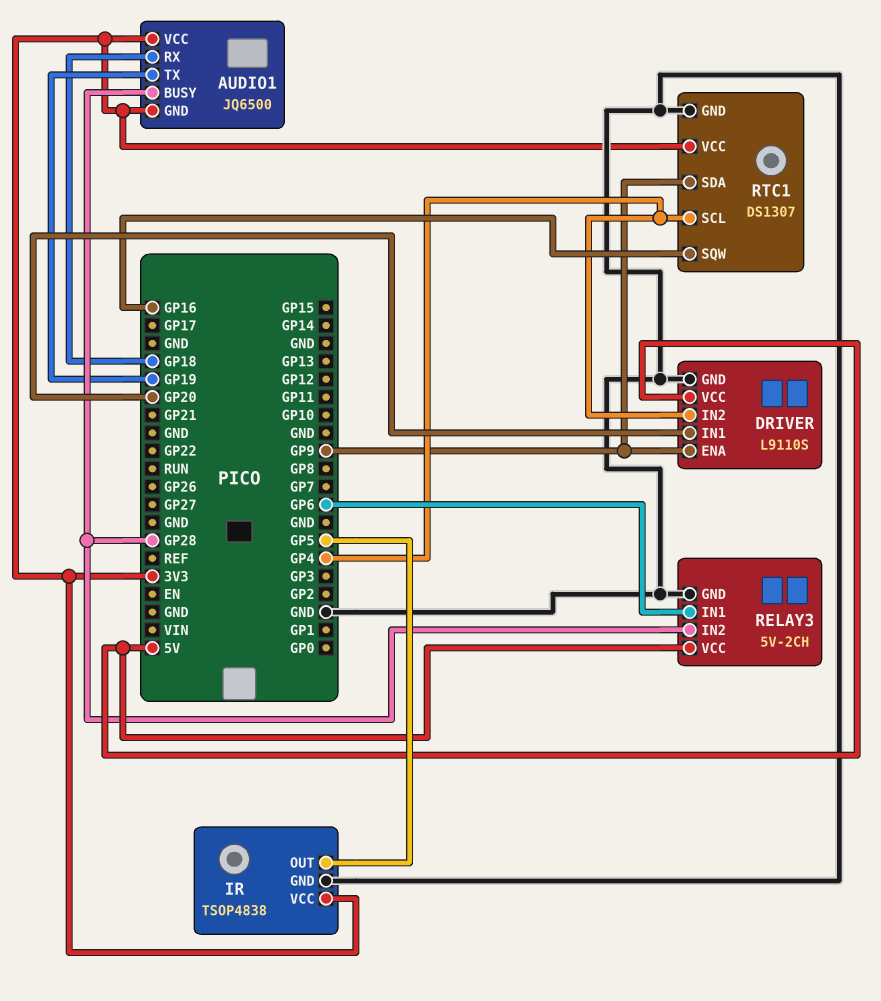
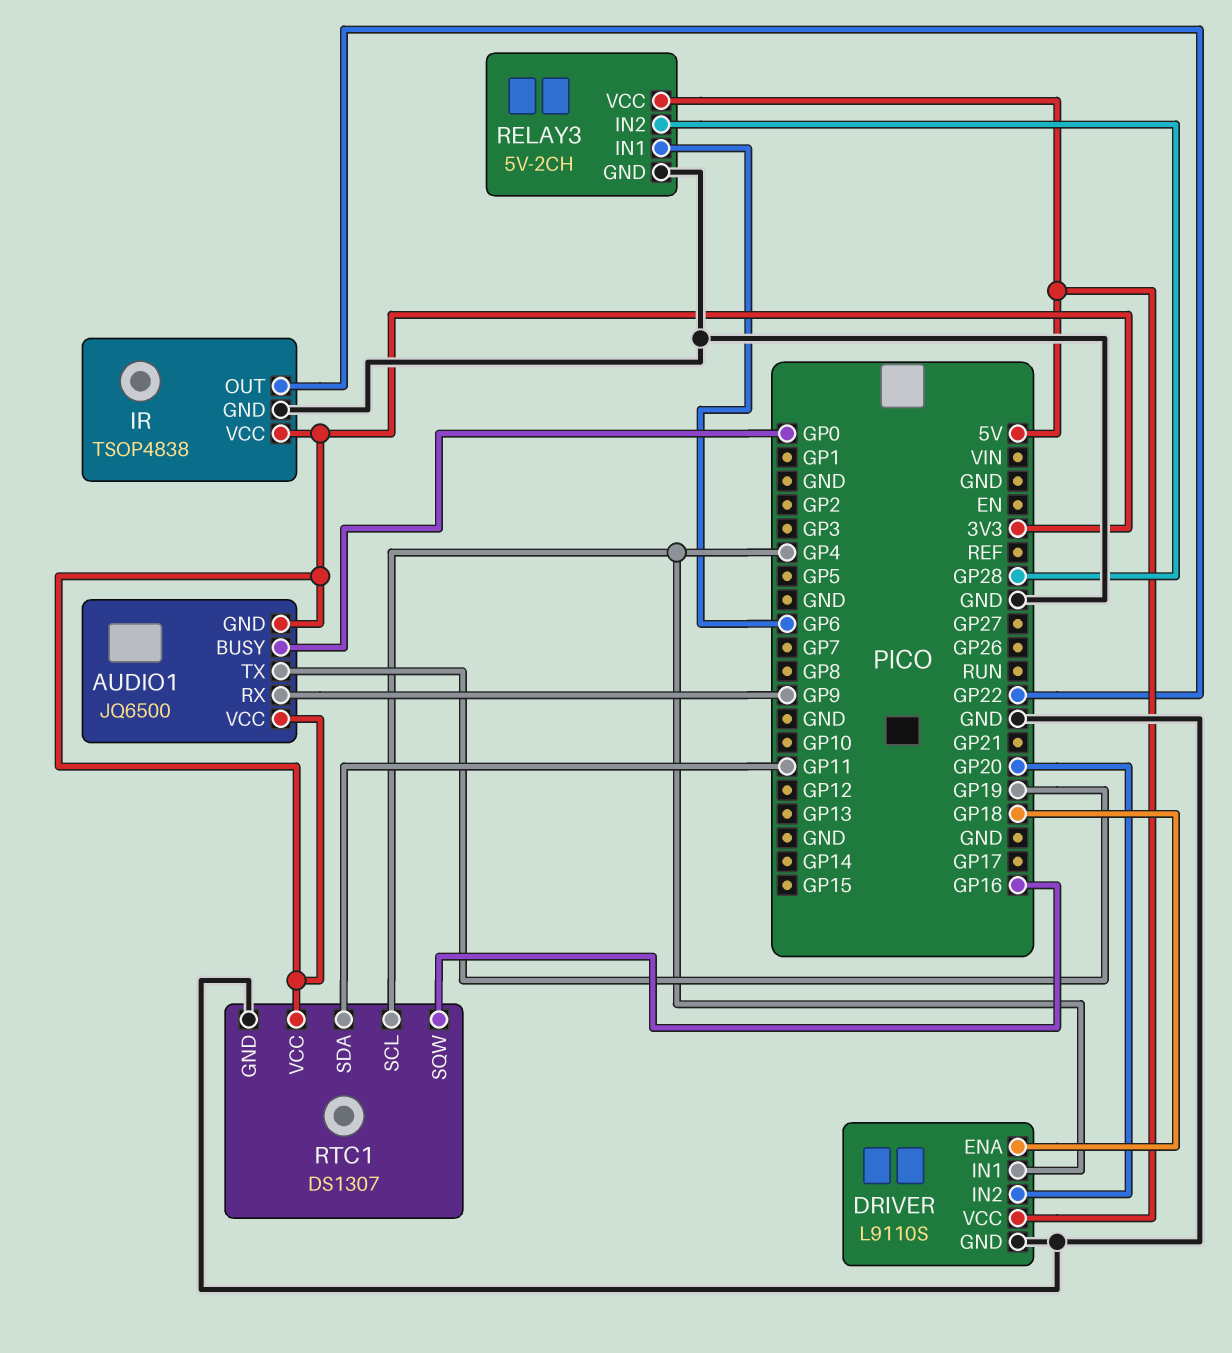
AUDIO1 pin BUSY: GP28 -> GP0
AUDIO1 pin RX: GP18 -> GP9
DRIVER pin ENA: GP9 -> GP18
DRIVER pin IN1: GP20 -> GP4
DRIVER pin IN2: GP4 -> GP20
IR pin OUT: GP5 -> GP22
RTC1 pin SDA: GP9 -> GP11

